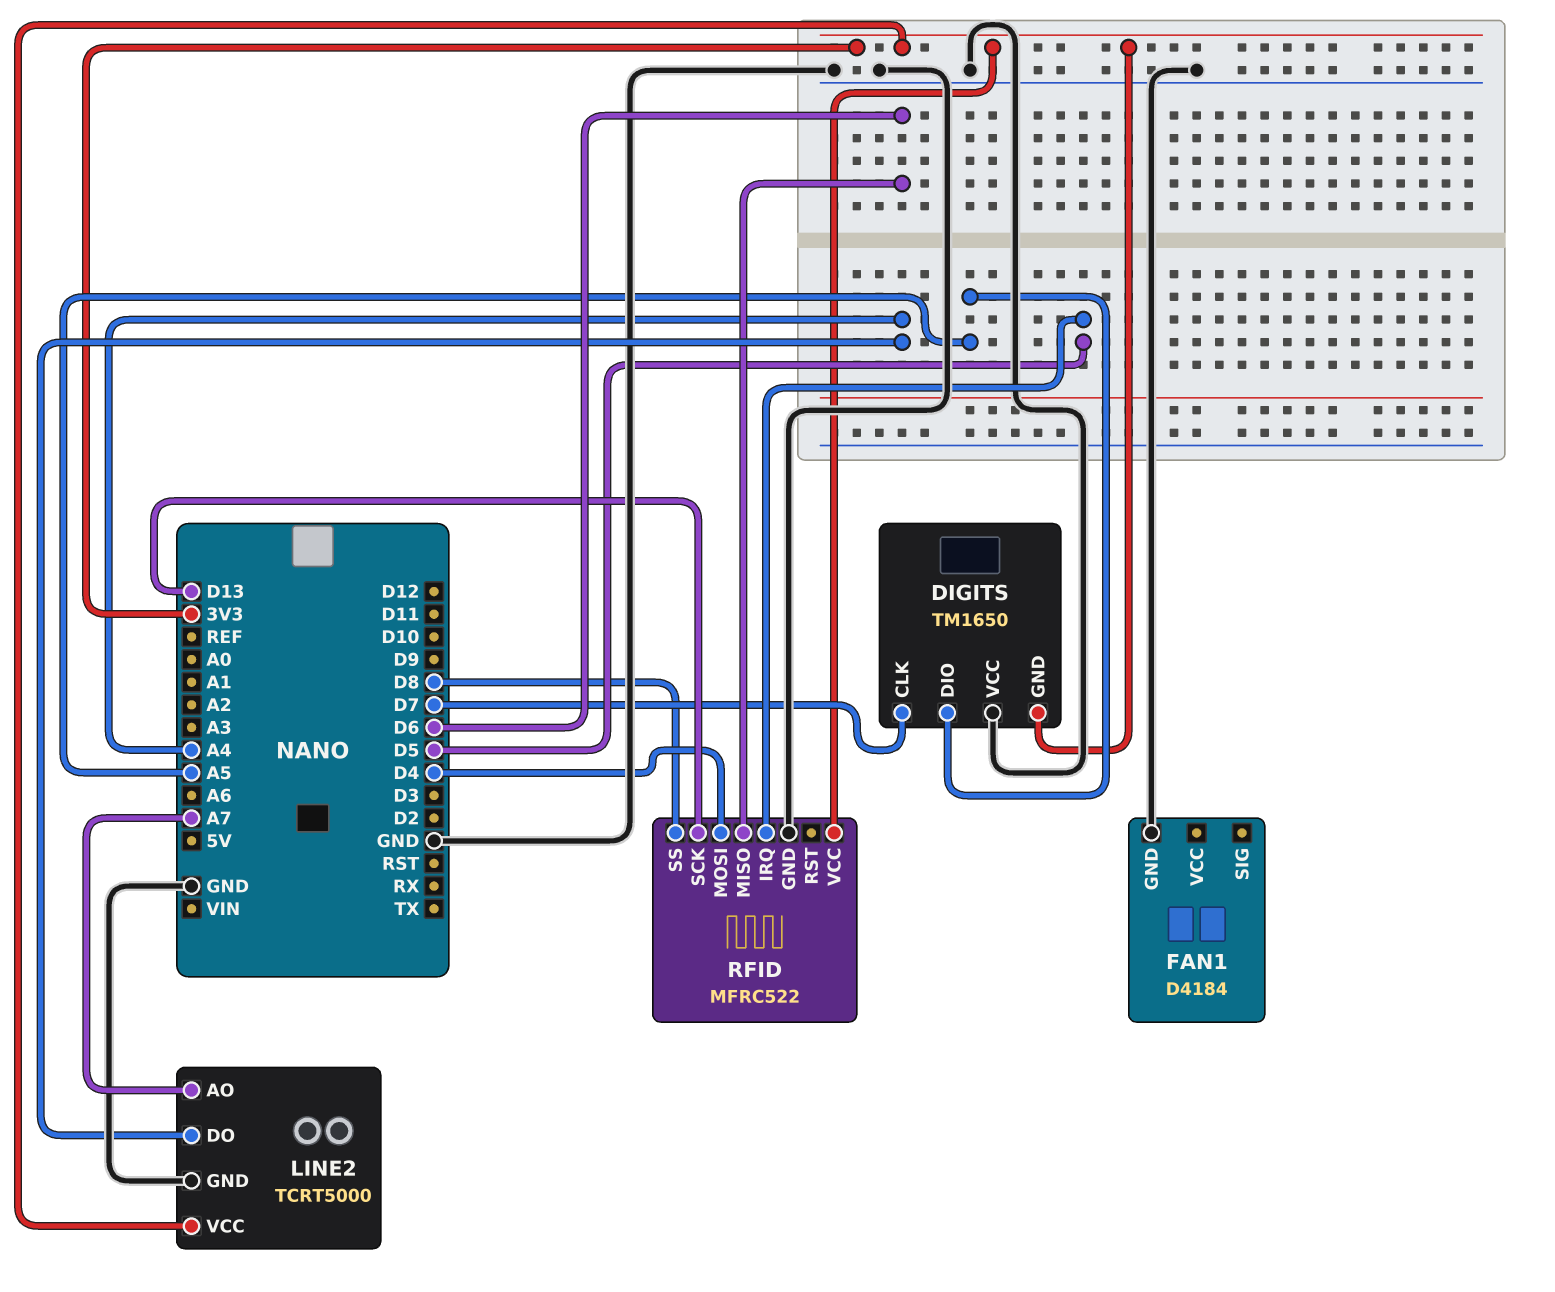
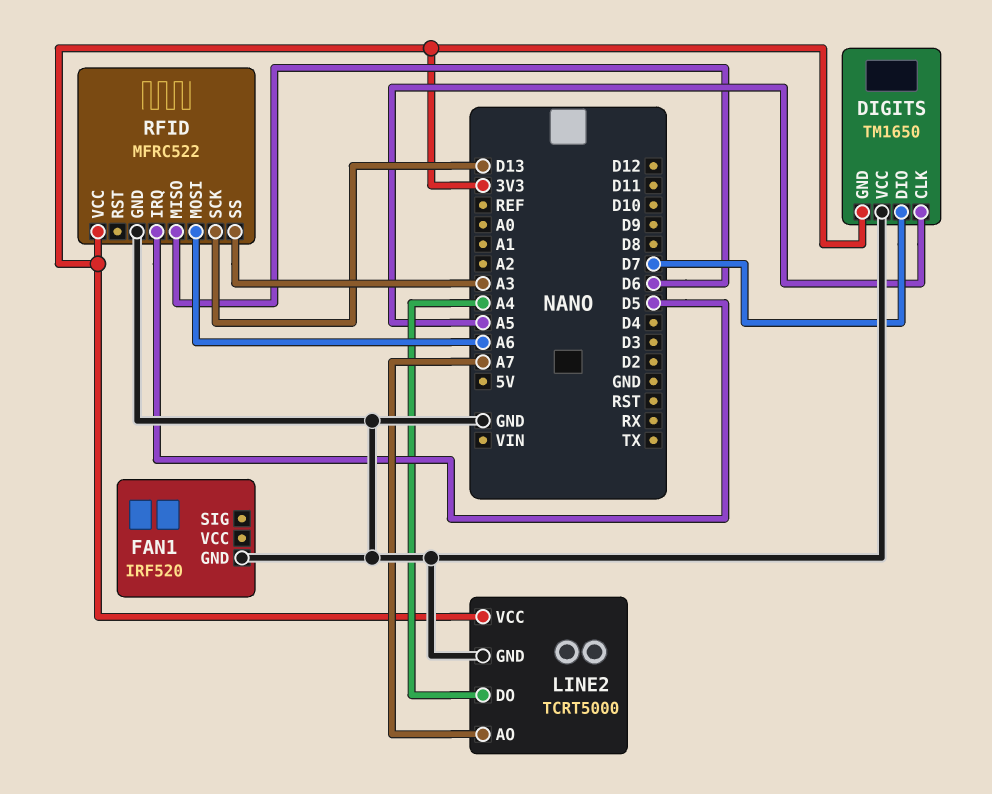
DIGITS pin CLK: D7 -> A5
DIGITS pin DIO: A5 -> D7
FAN1: D4184 -> IRF520
RFID pin MOSI: D4 -> A6
RFID pin SS: D8 -> A3

